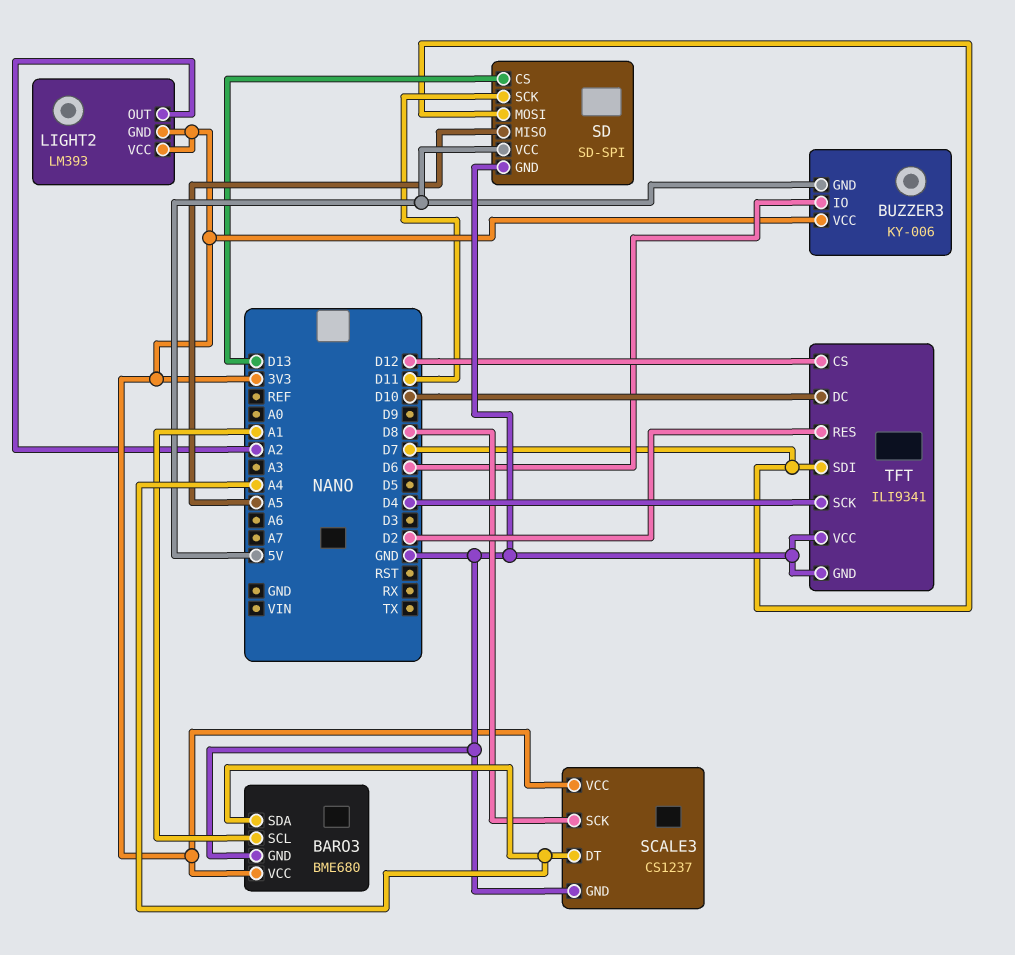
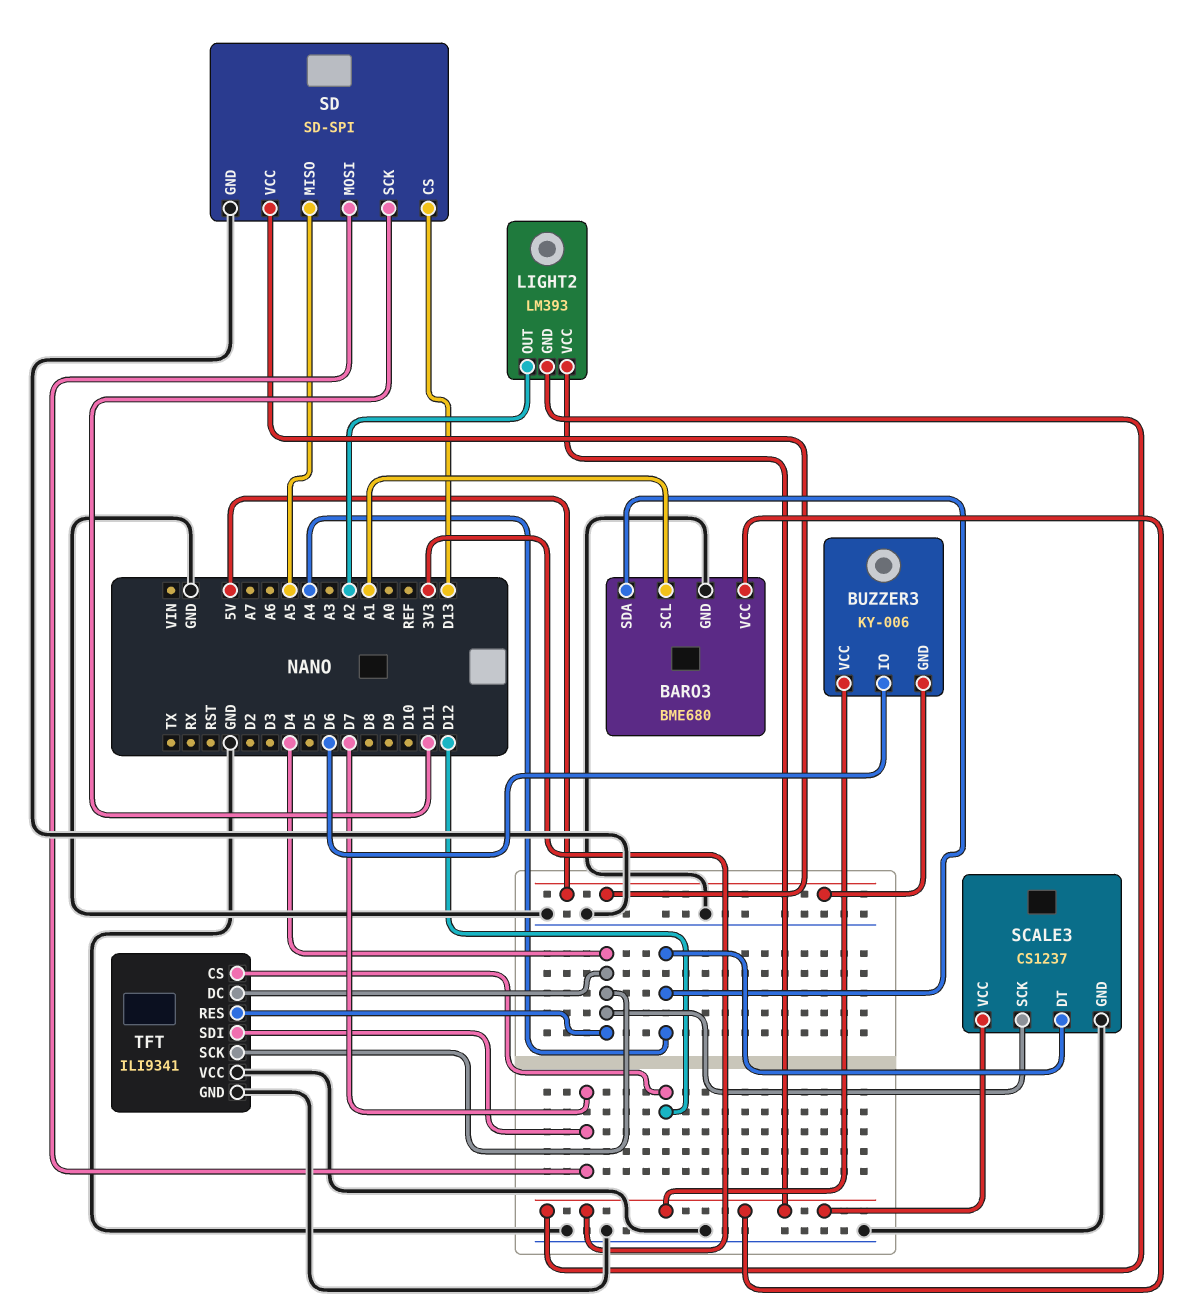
SCALE3 pin SCK: D8 -> D4
TFT pin DC: D10 -> D4
TFT pin RES: D2 -> D4

